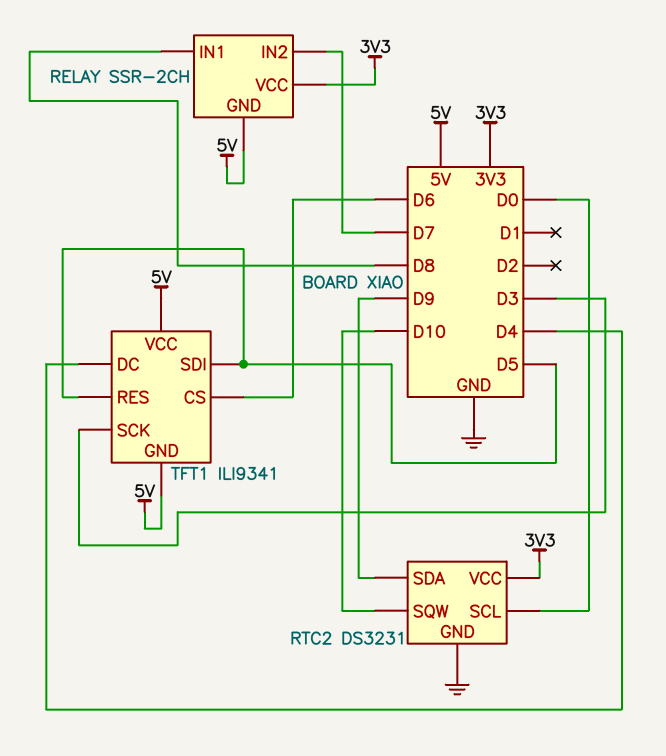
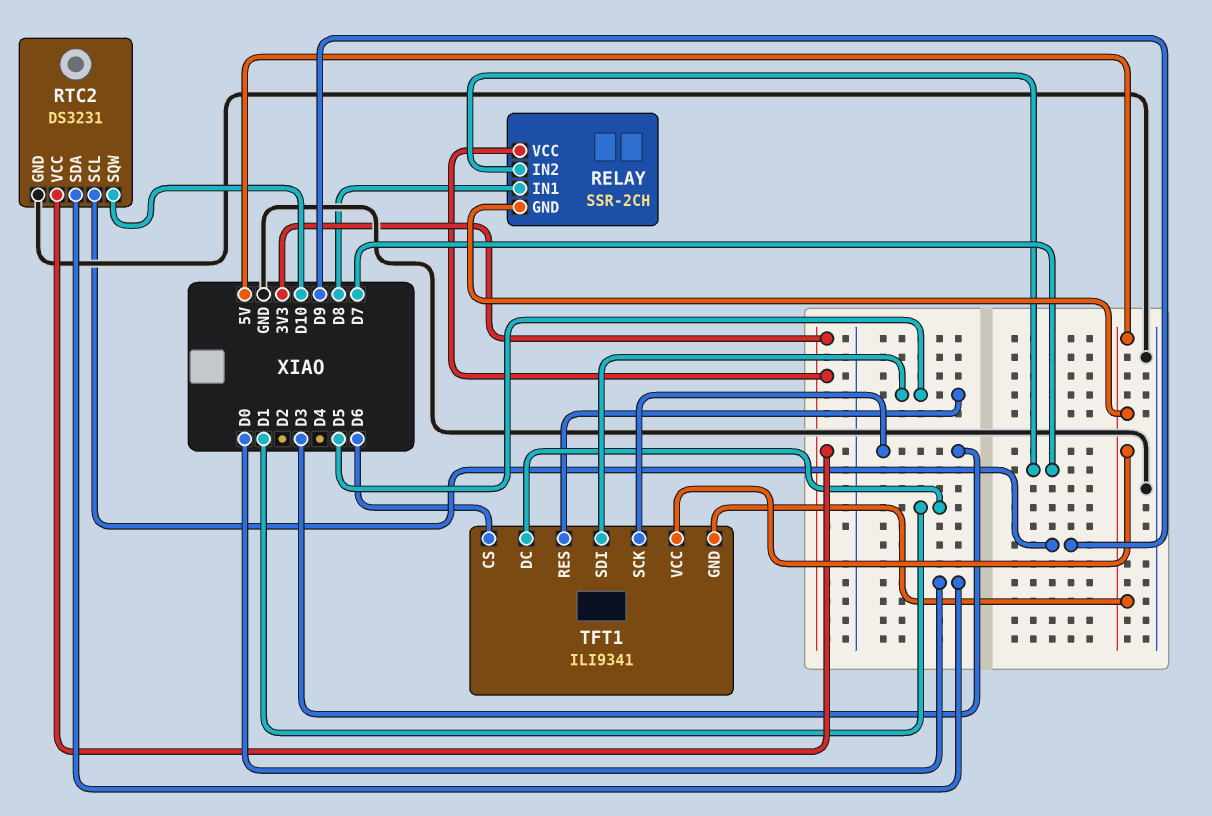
RTC2 pin SCL: D0 -> D9
RTC2 pin SDA: D9 -> D0
TFT1 pin DC: D4 -> D1

